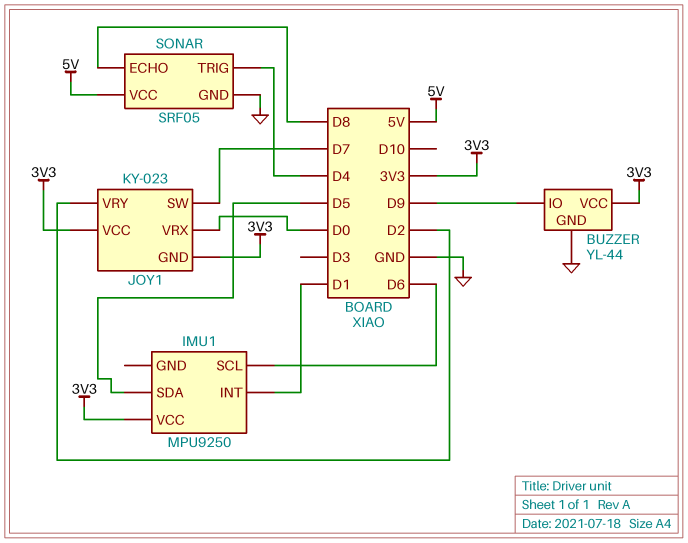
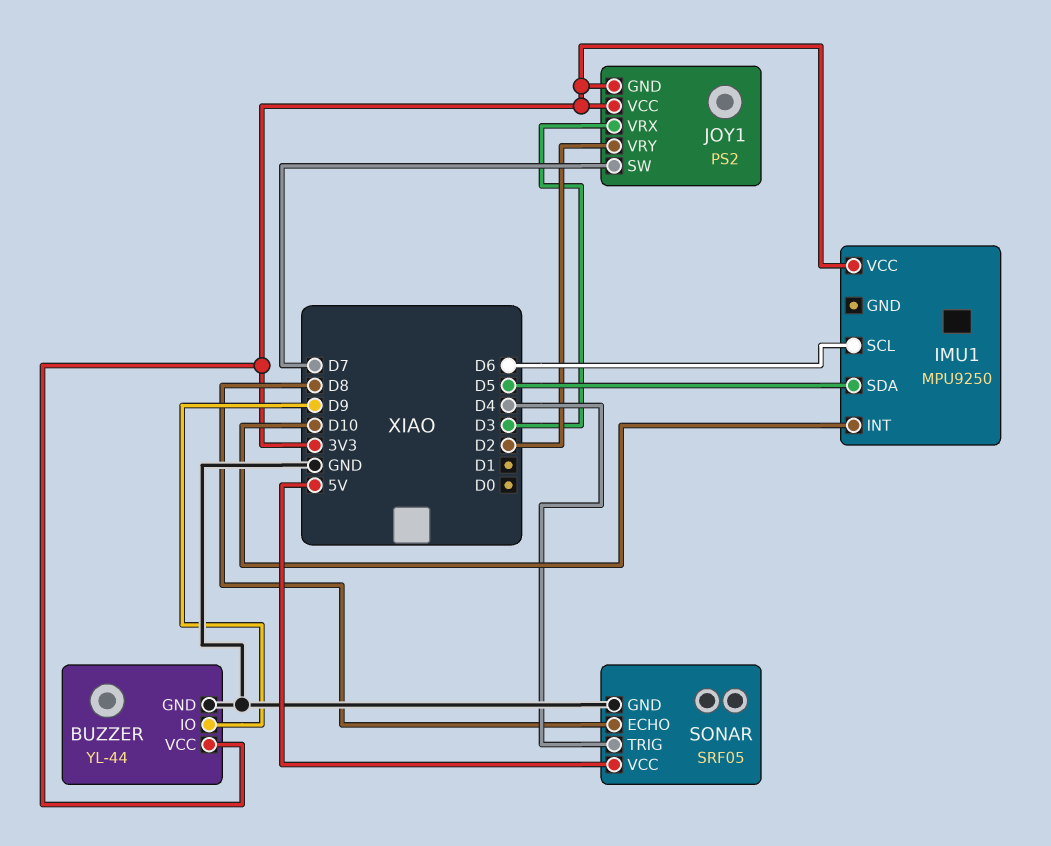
IMU1 pin INT: D1 -> D10
JOY1: KY-023 -> PS2
JOY1 pin VRX: D0 -> D3

